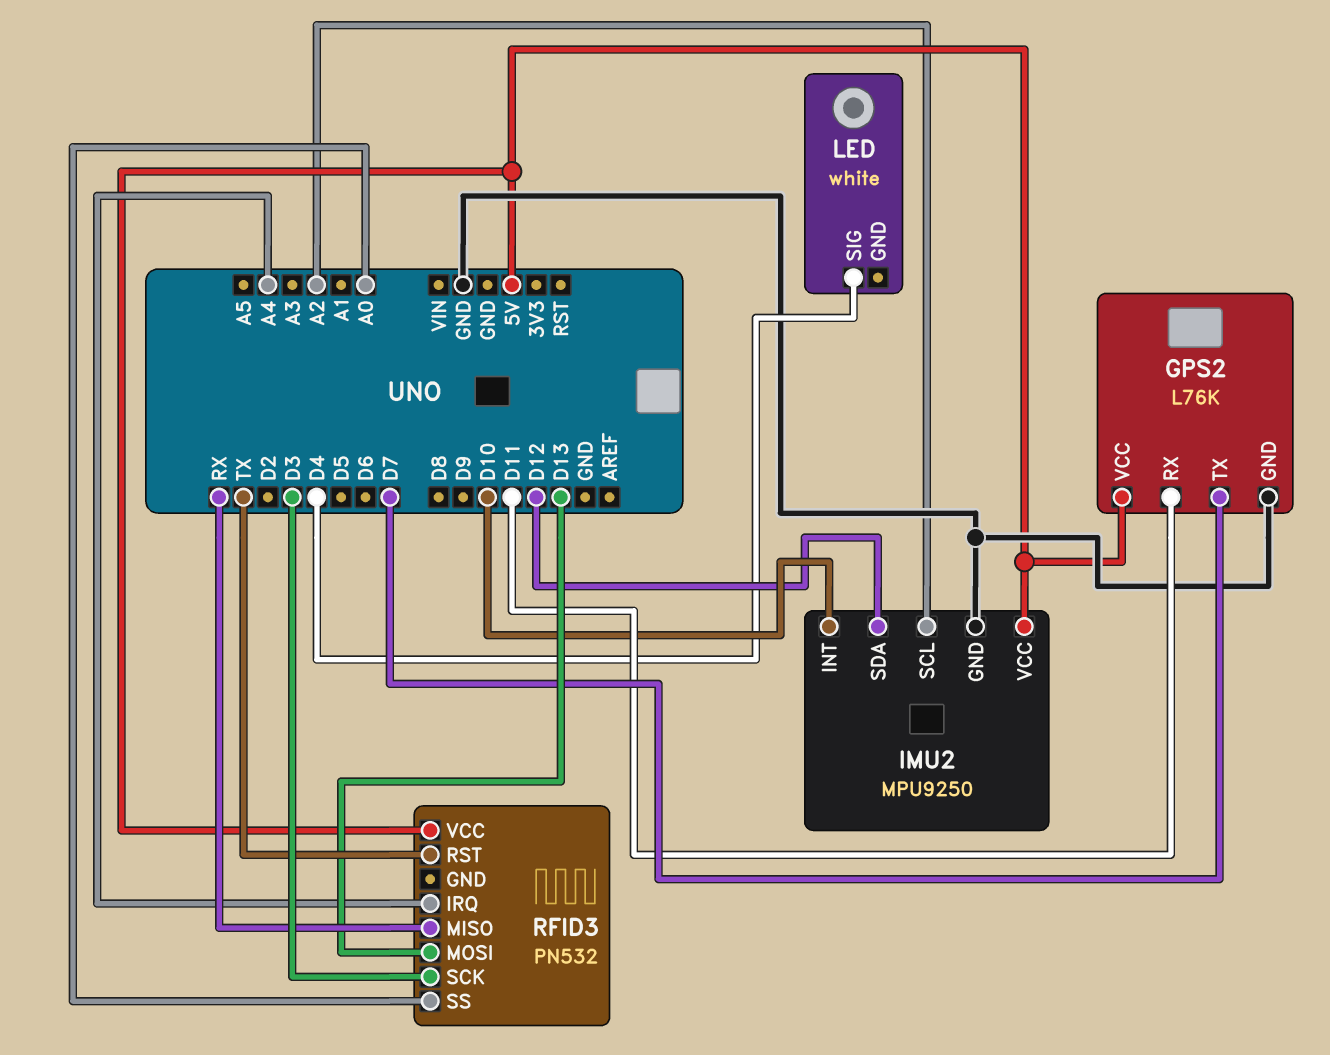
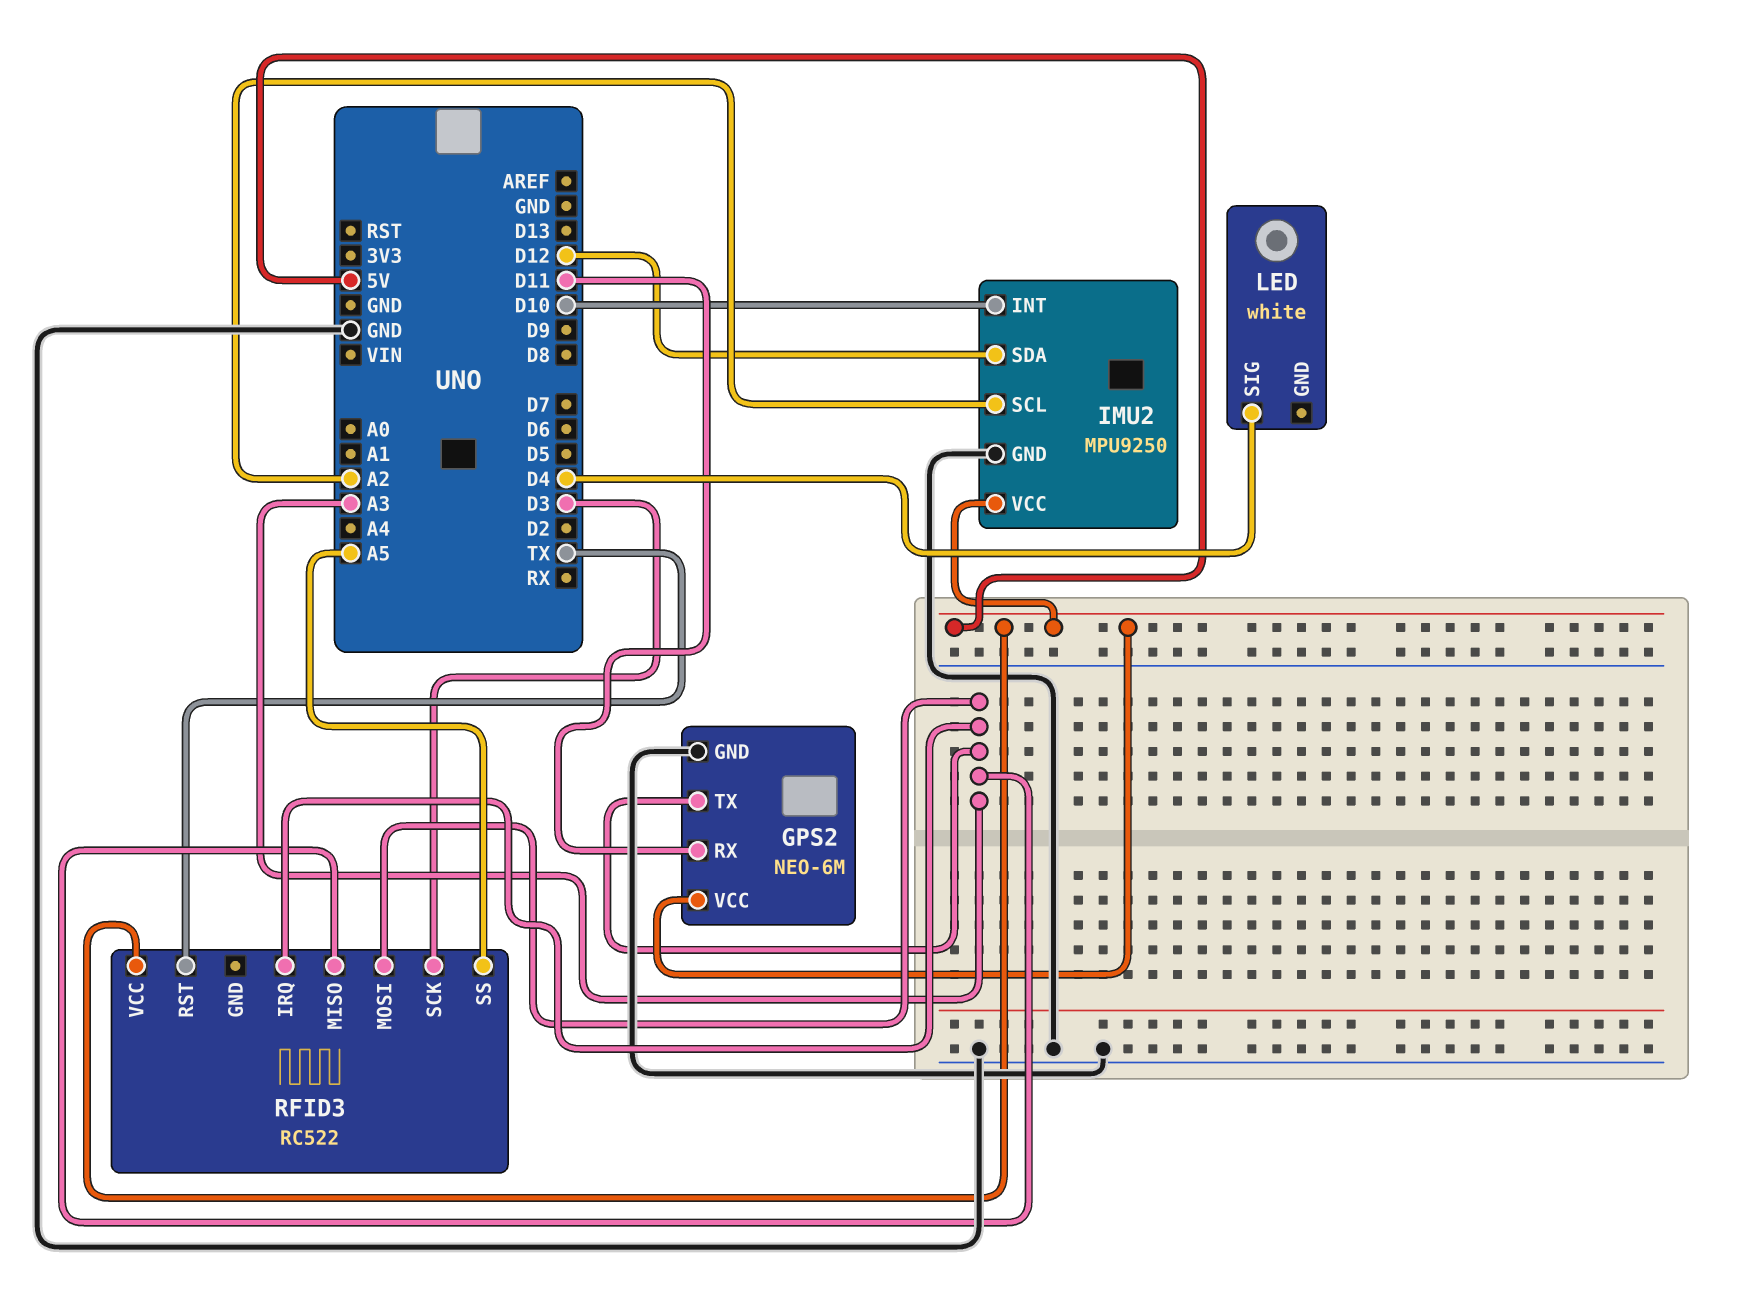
GPS2: L76K -> NEO-6M
GPS2 pin TX: D7 -> A3
RFID3: PN532 -> RC522
RFID3 pin IRQ: A4 -> A3
RFID3 pin MISO: RX -> A3
RFID3 pin MOSI: D13 -> A3
RFID3 pin SS: A0 -> A5

